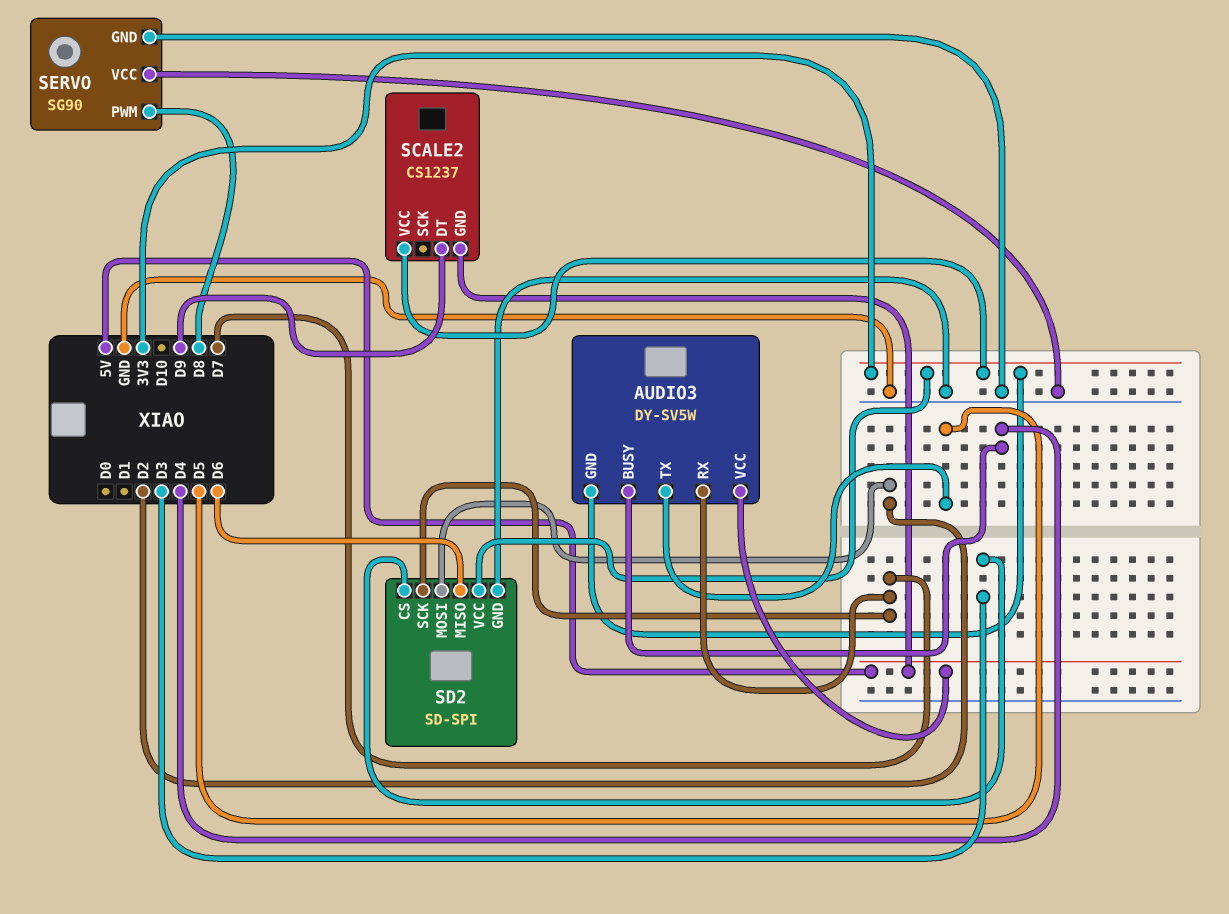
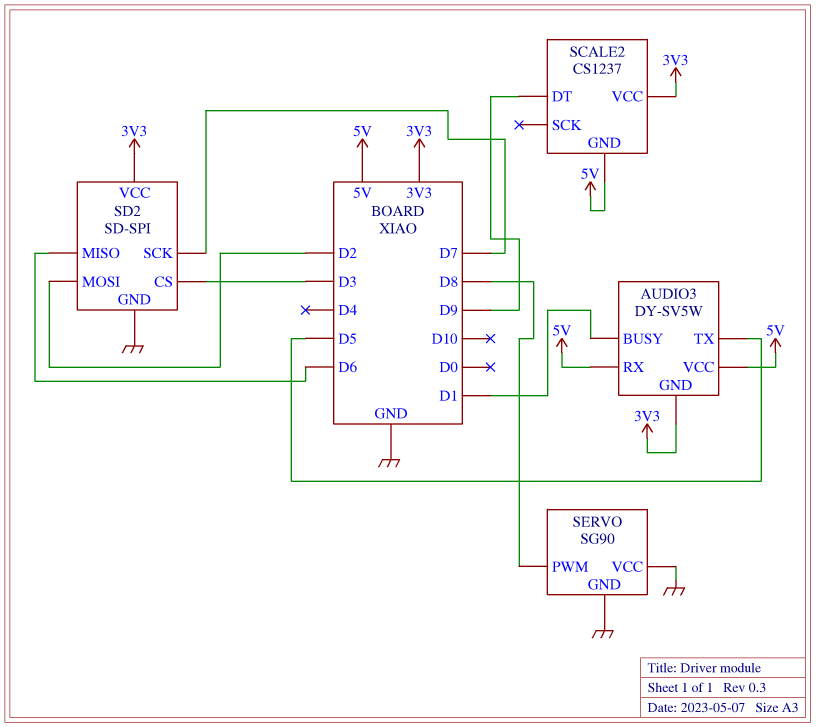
AUDIO3 pin BUSY: D4 -> D1
AUDIO3 pin RX: D7 -> 5V

